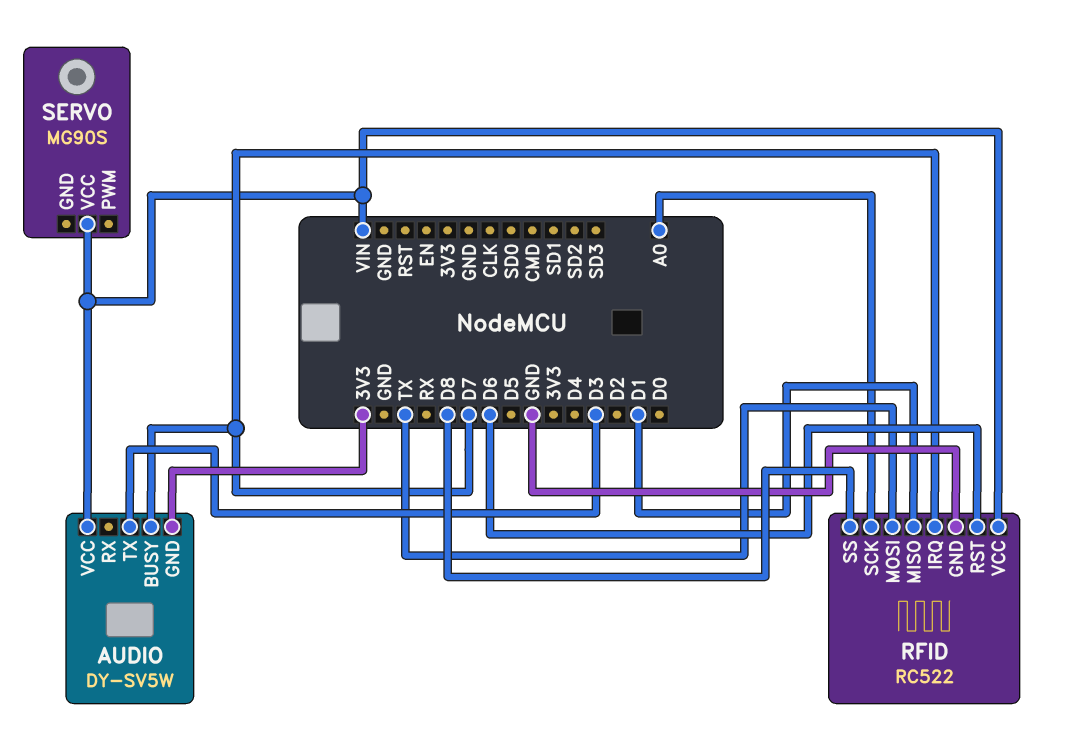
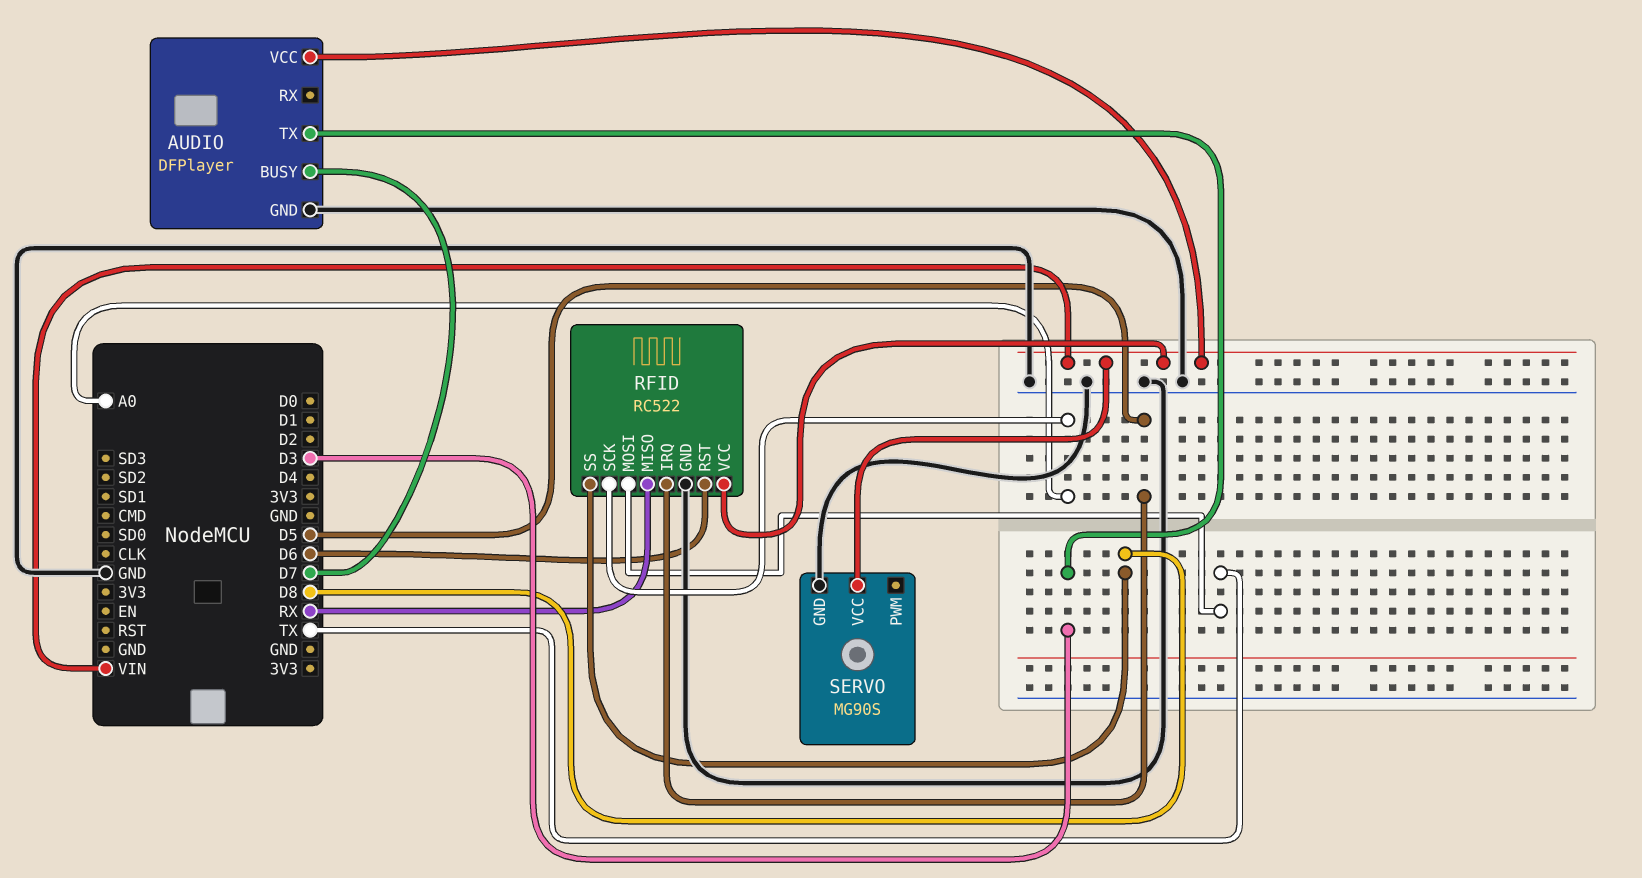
AUDIO: DY-SV5W -> DFPlayer
AUDIO pin GND: 3V3 -> GND
RFID pin IRQ: D7 -> D5
RFID pin MISO: D1 -> RX
SERVO pin GND: none -> GND

